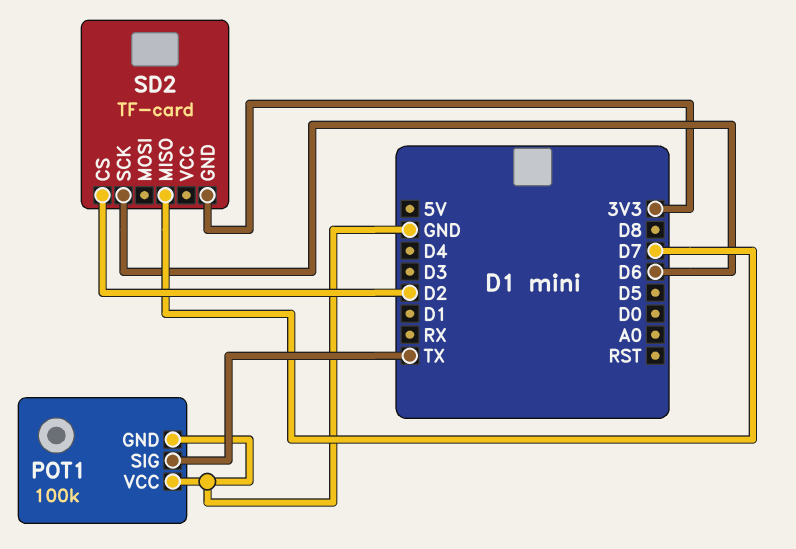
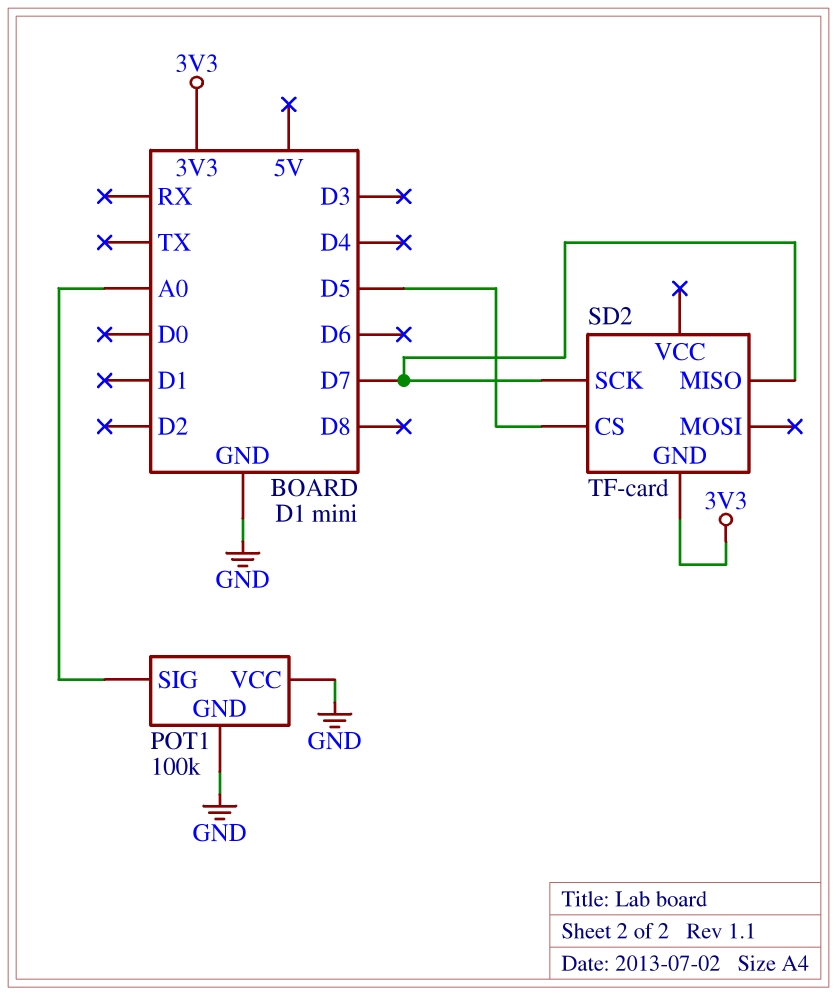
POT1 pin SIG: TX -> A0
SD2 pin CS: D2 -> D5
SD2 pin SCK: D6 -> D7

